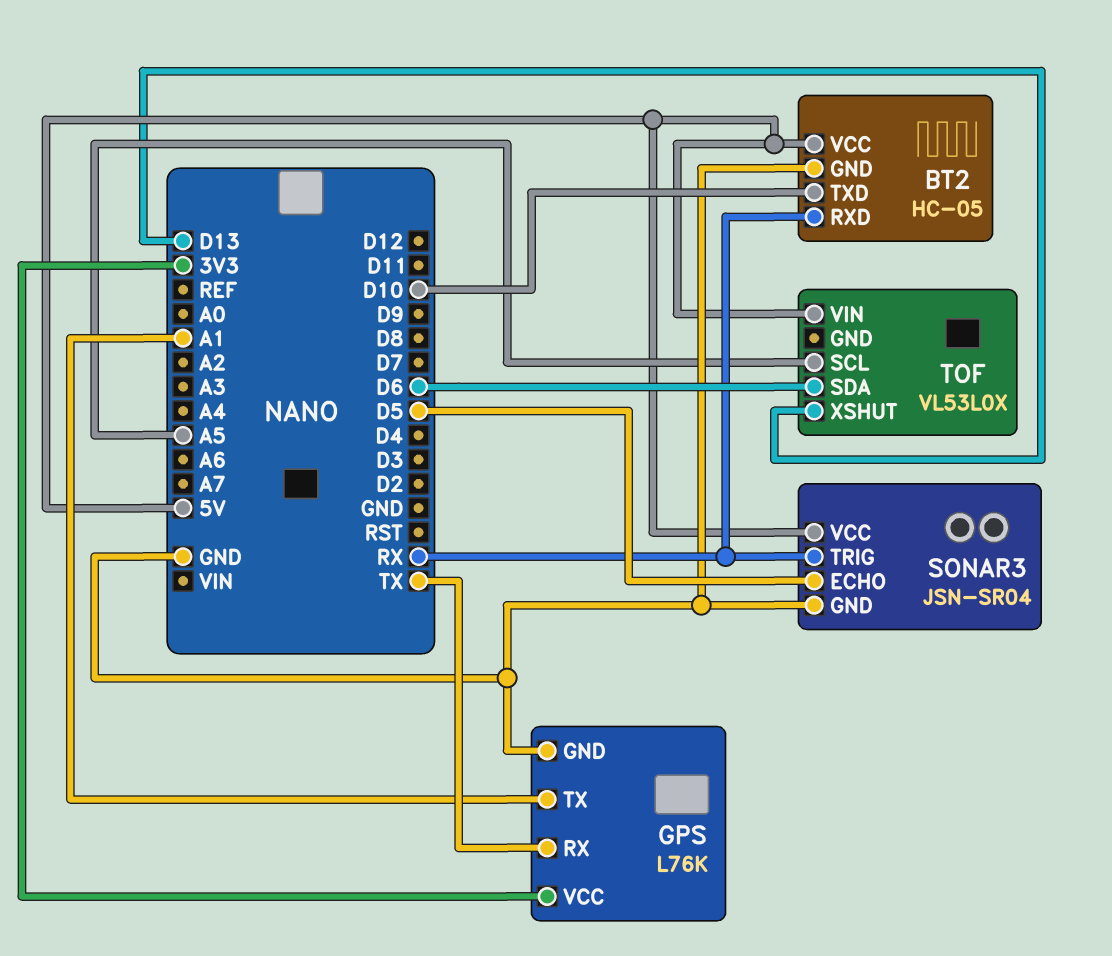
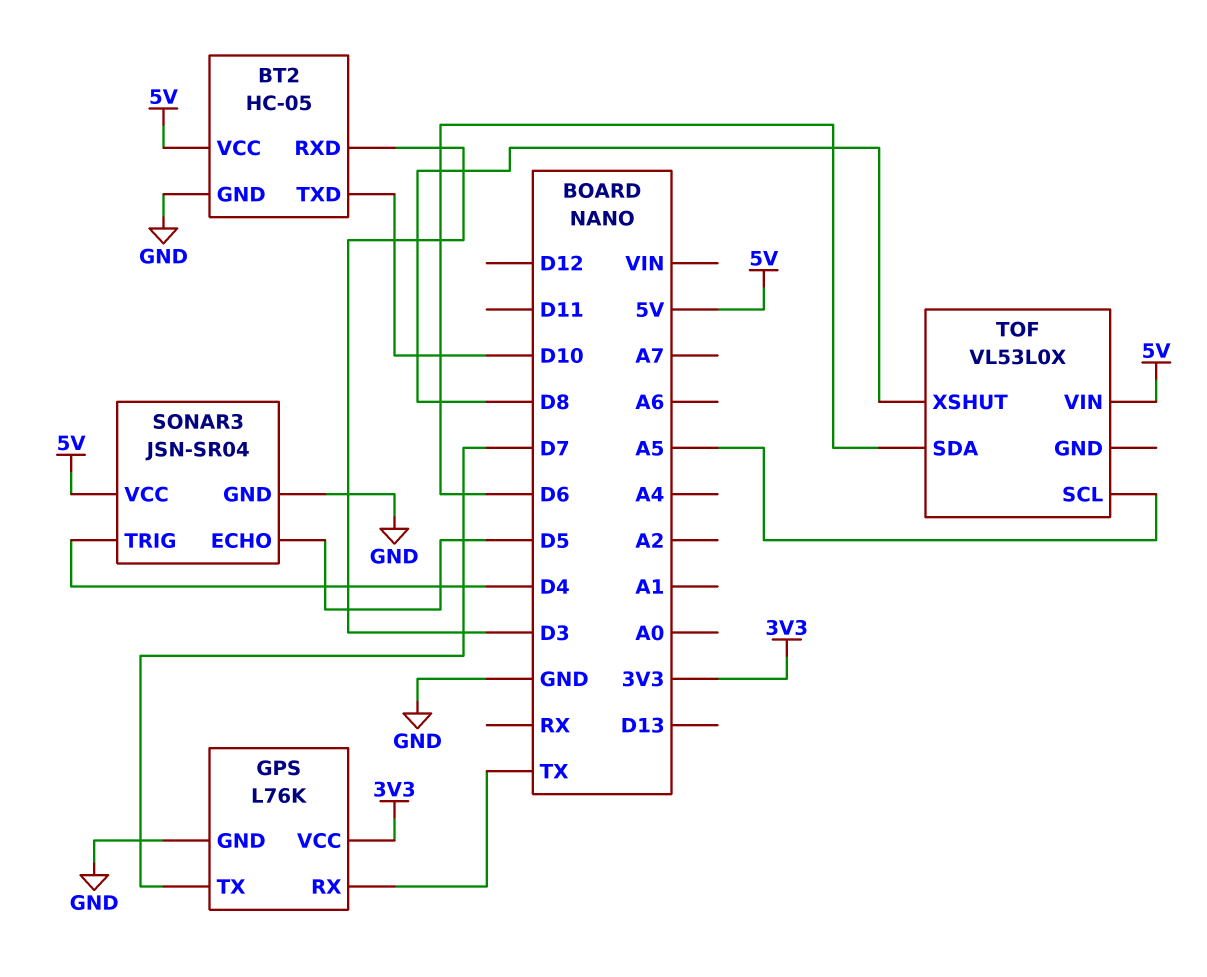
BT2 pin RXD: RX -> D3
GPS pin TX: A1 -> D7
SONAR3 pin TRIG: RX -> D4
TOF pin XSHUT: D13 -> D8

